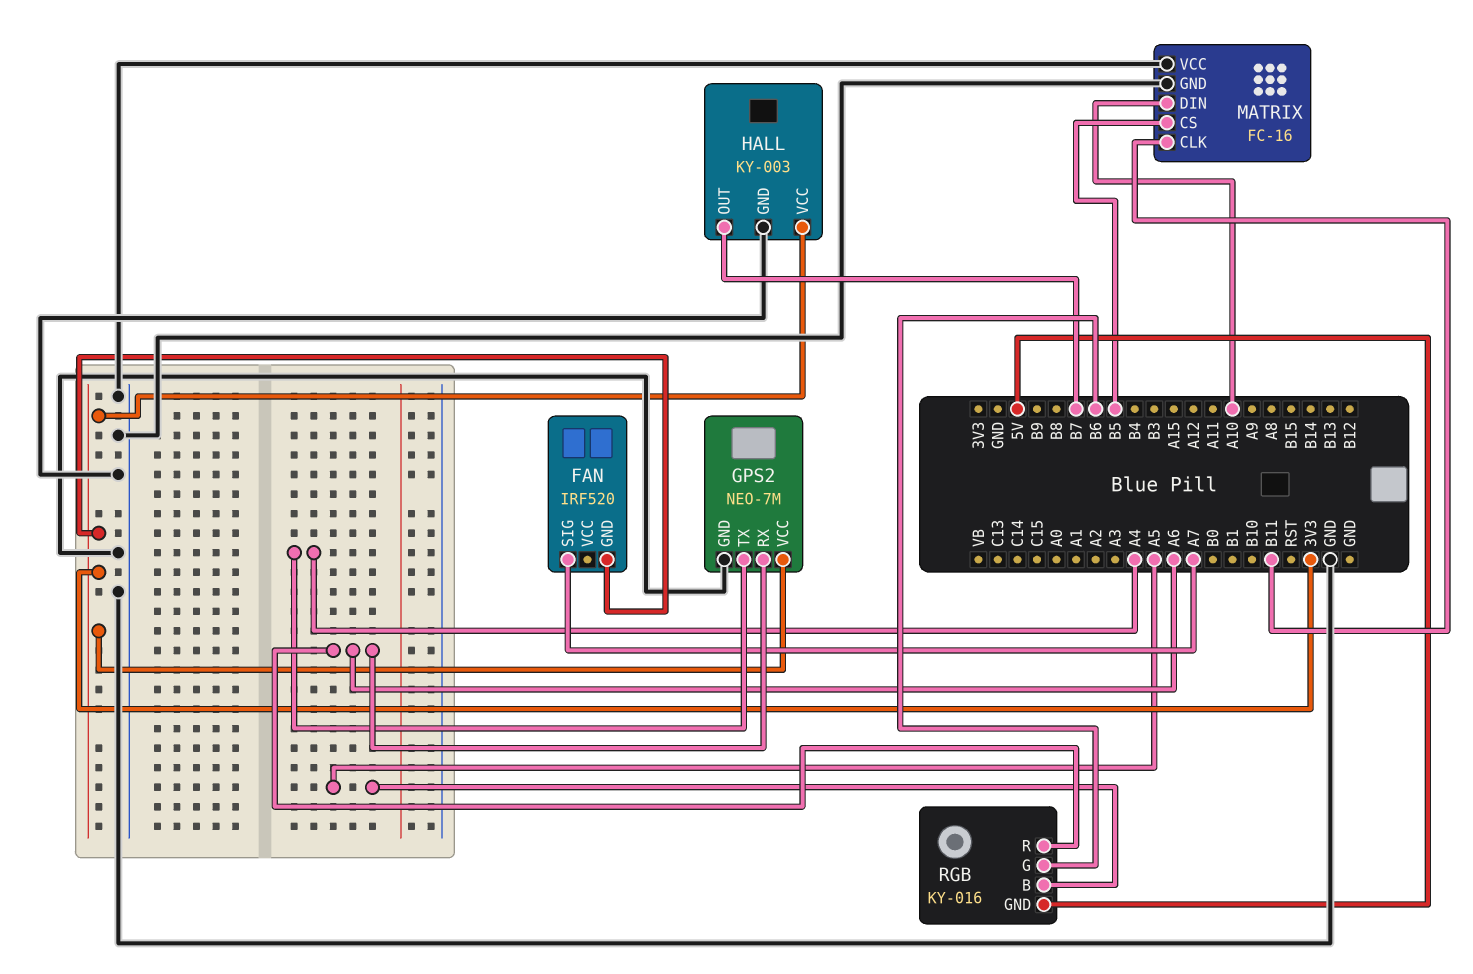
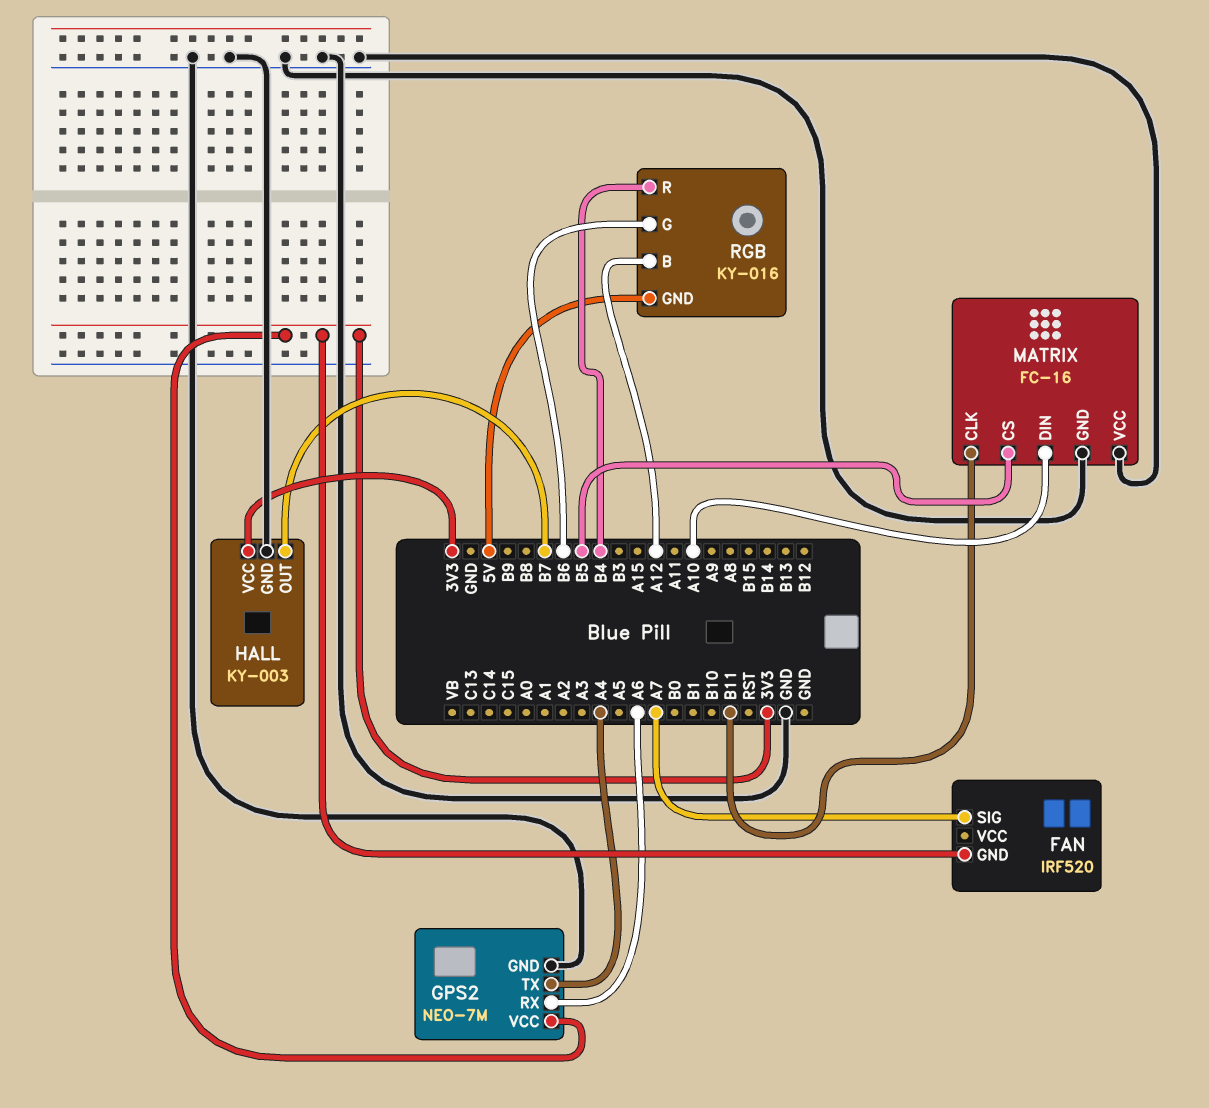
RGB pin B: A5 -> A12
RGB pin R: A6 -> B4

